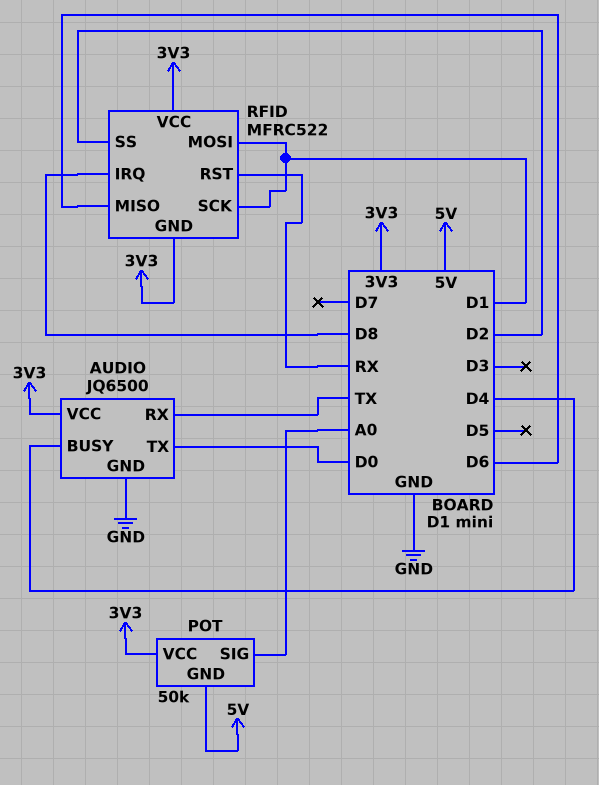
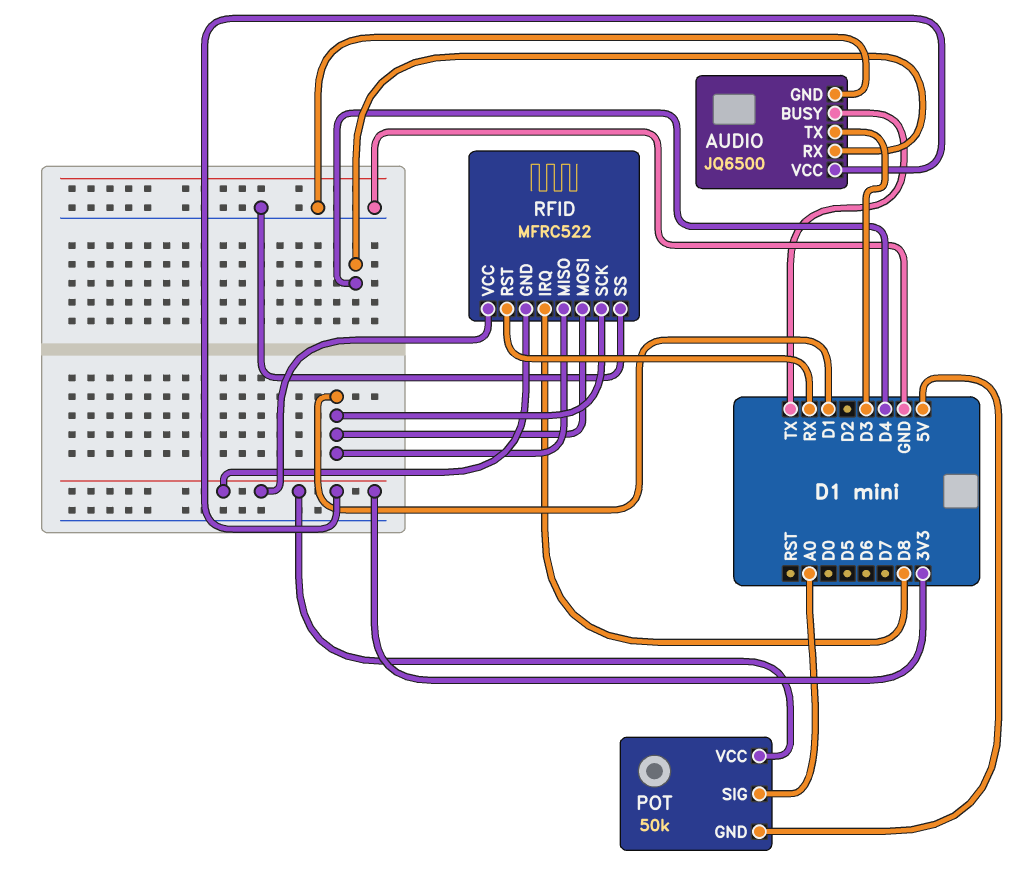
AUDIO pin BUSY: D4 -> TX
AUDIO pin RX: TX -> D4
AUDIO pin TX: D0 -> D3
RFID pin MISO: D6 -> D1
RFID pin SS: D2 -> GND

